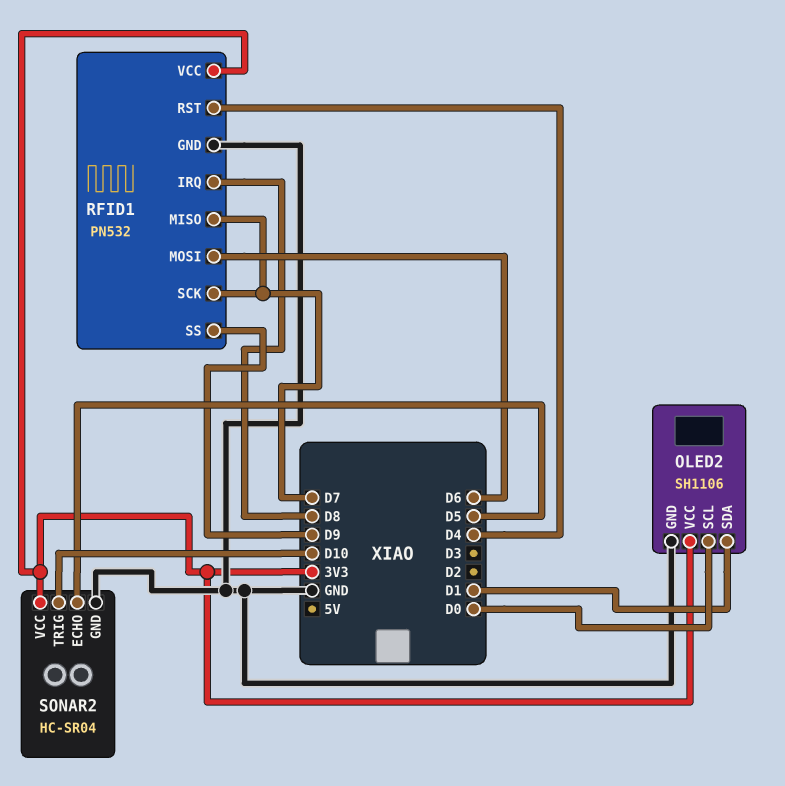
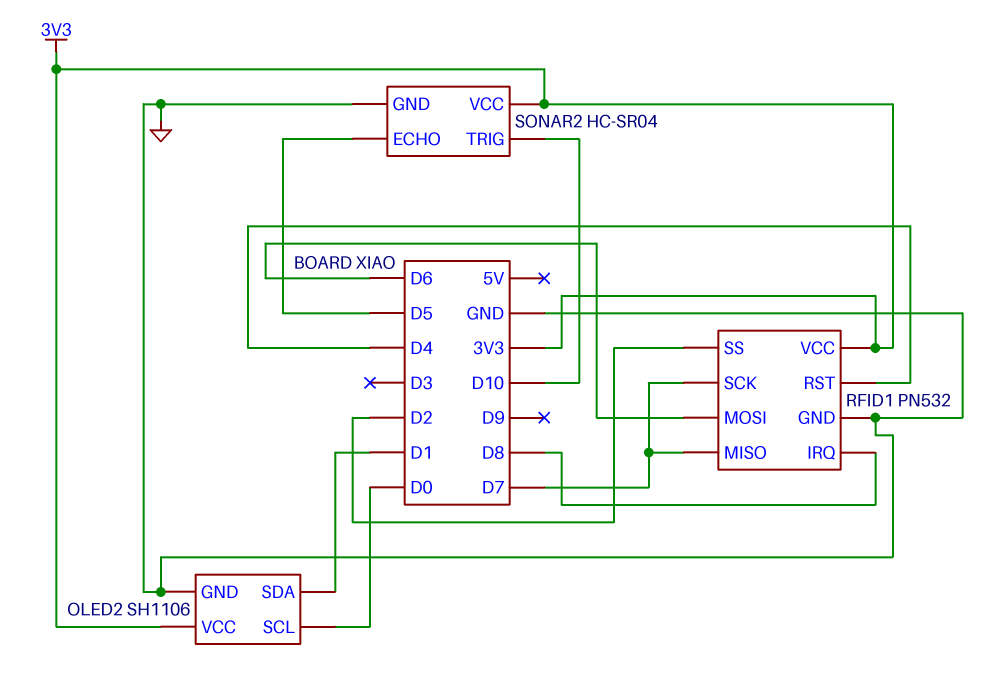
RFID1 pin SS: D9 -> D2

